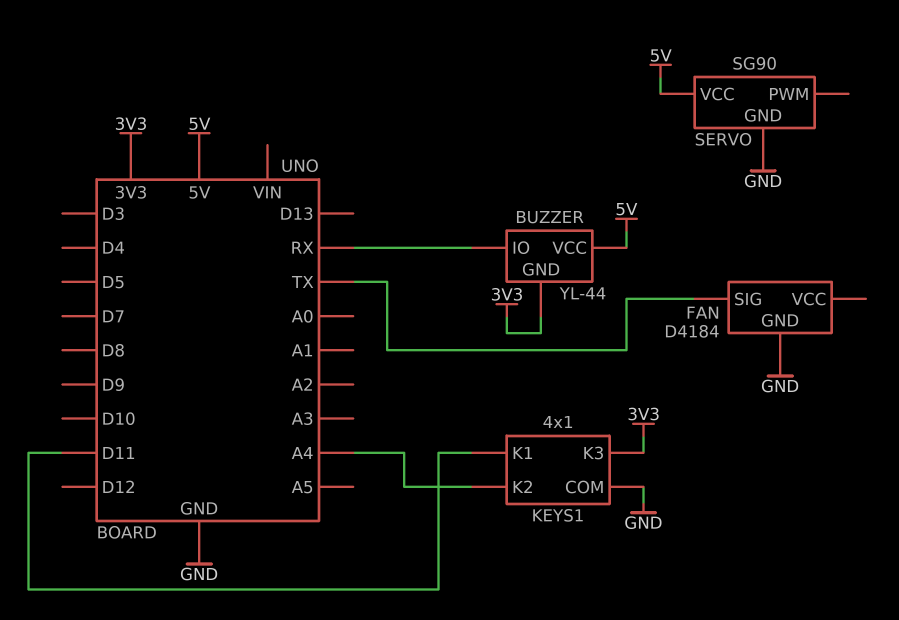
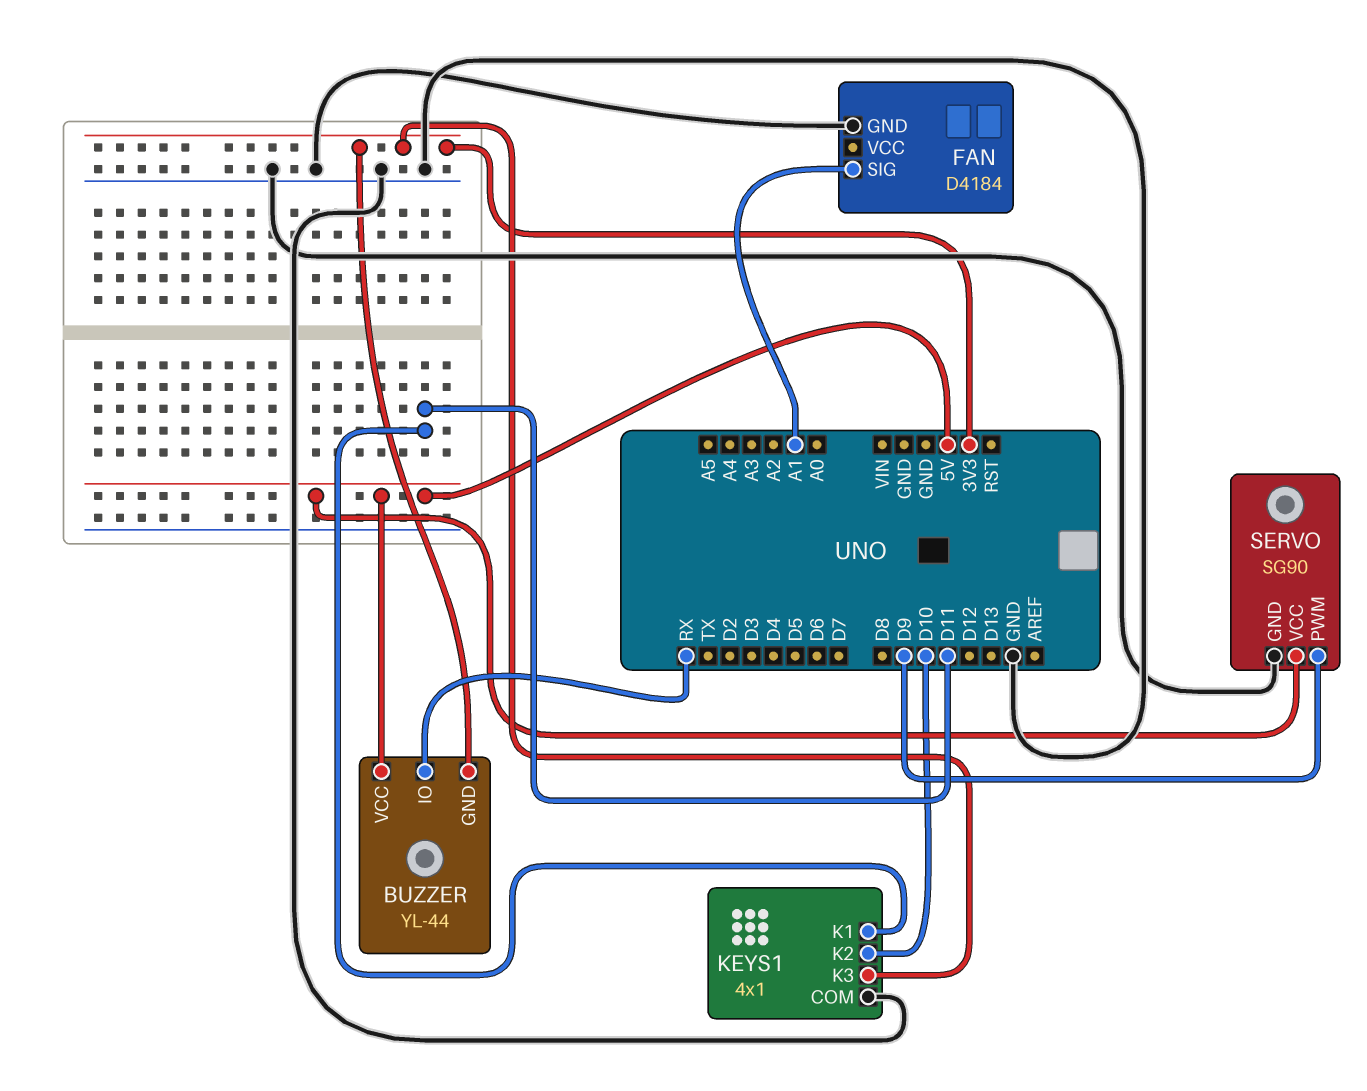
FAN pin SIG: TX -> A1
KEYS1 pin K2: A4 -> D10
SERVO pin PWM: none -> D9

